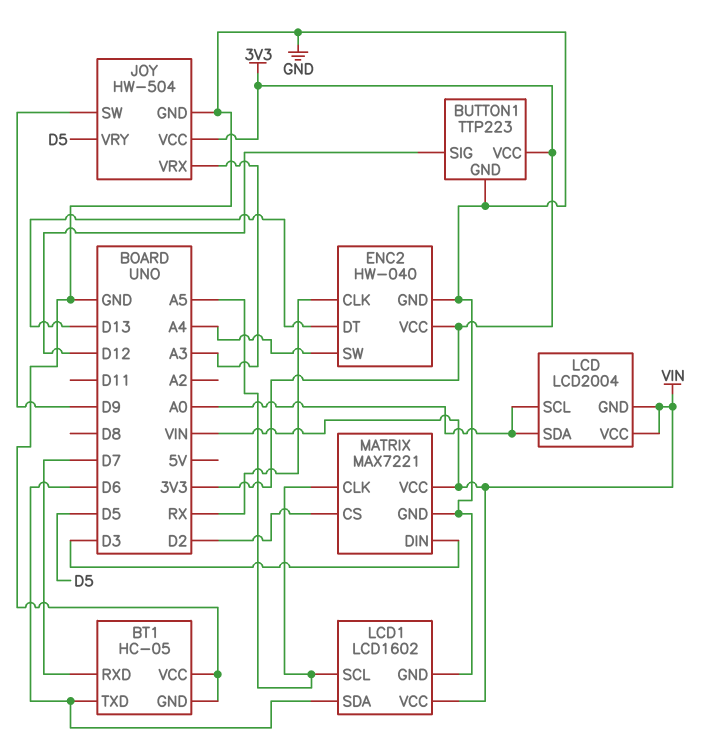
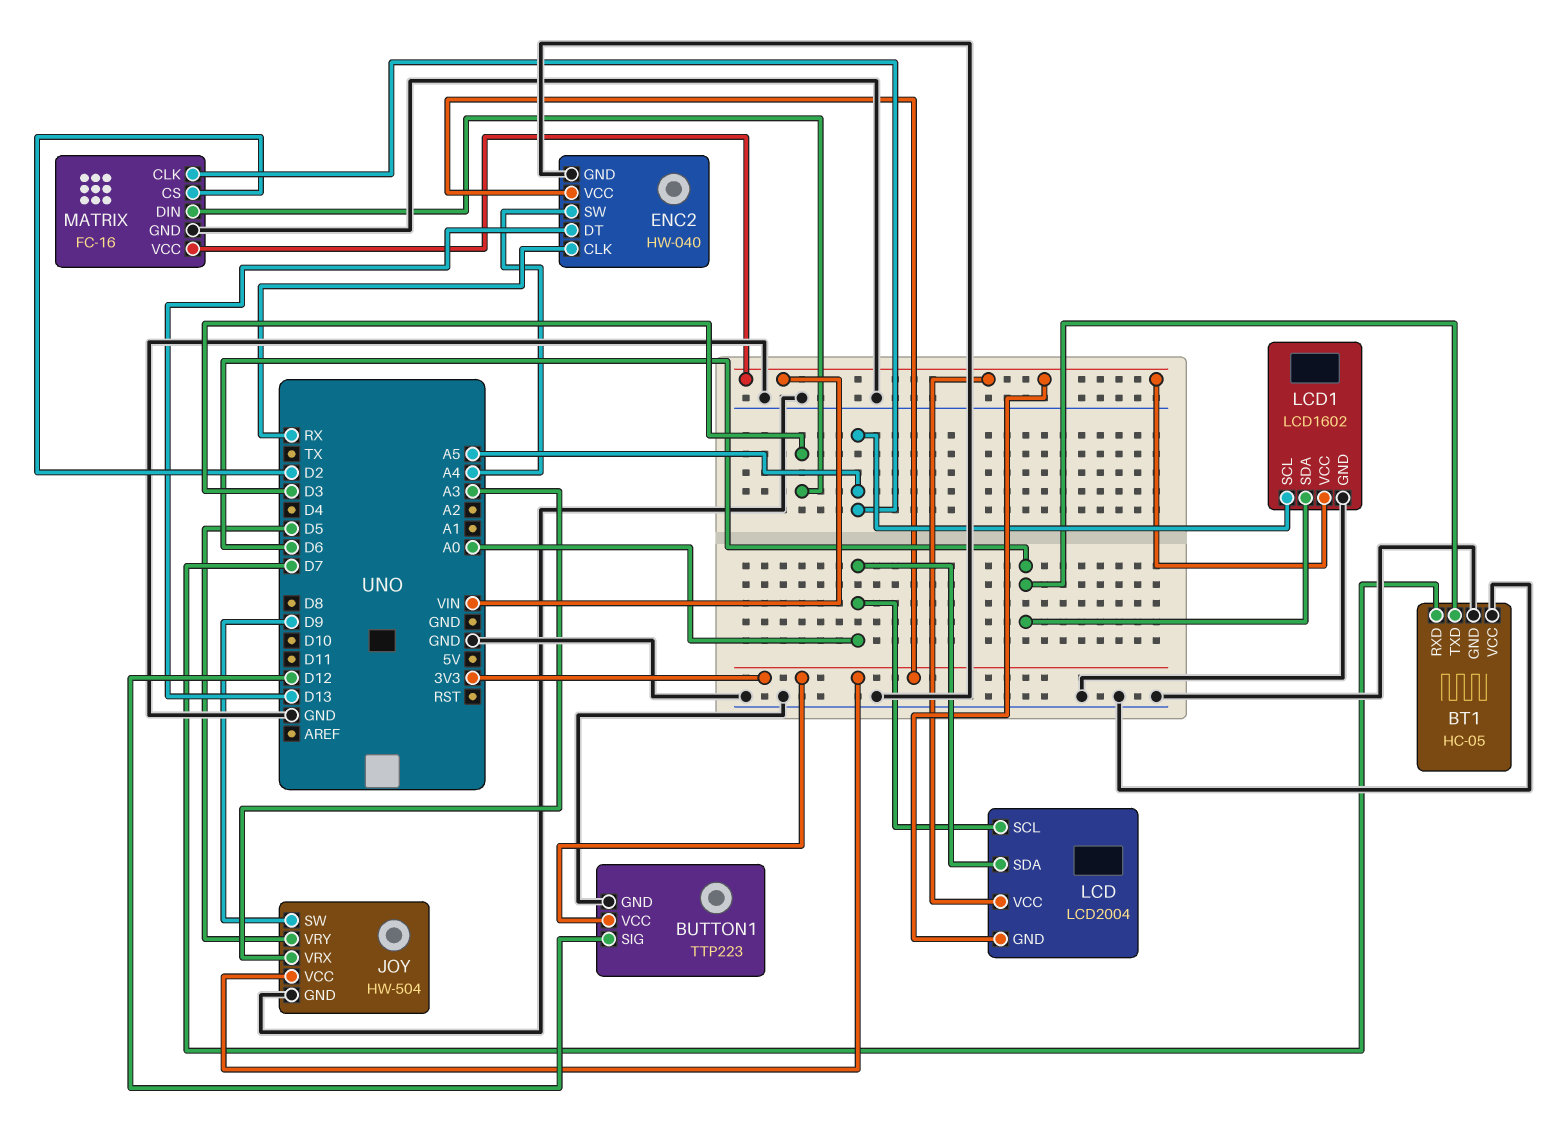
MATRIX: MAX7221 -> FC-16

